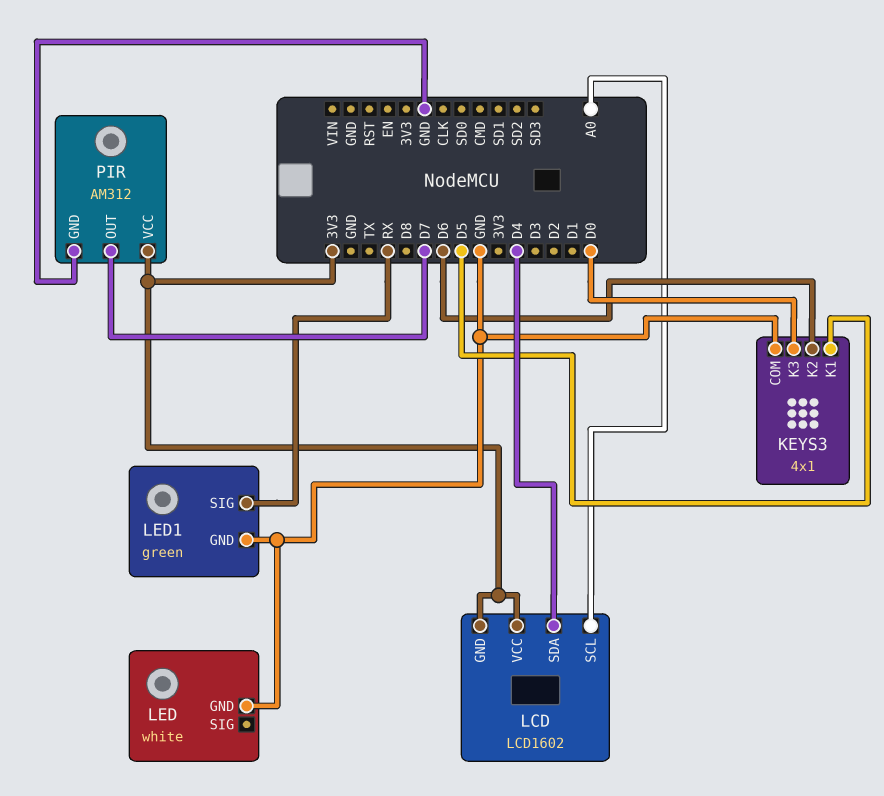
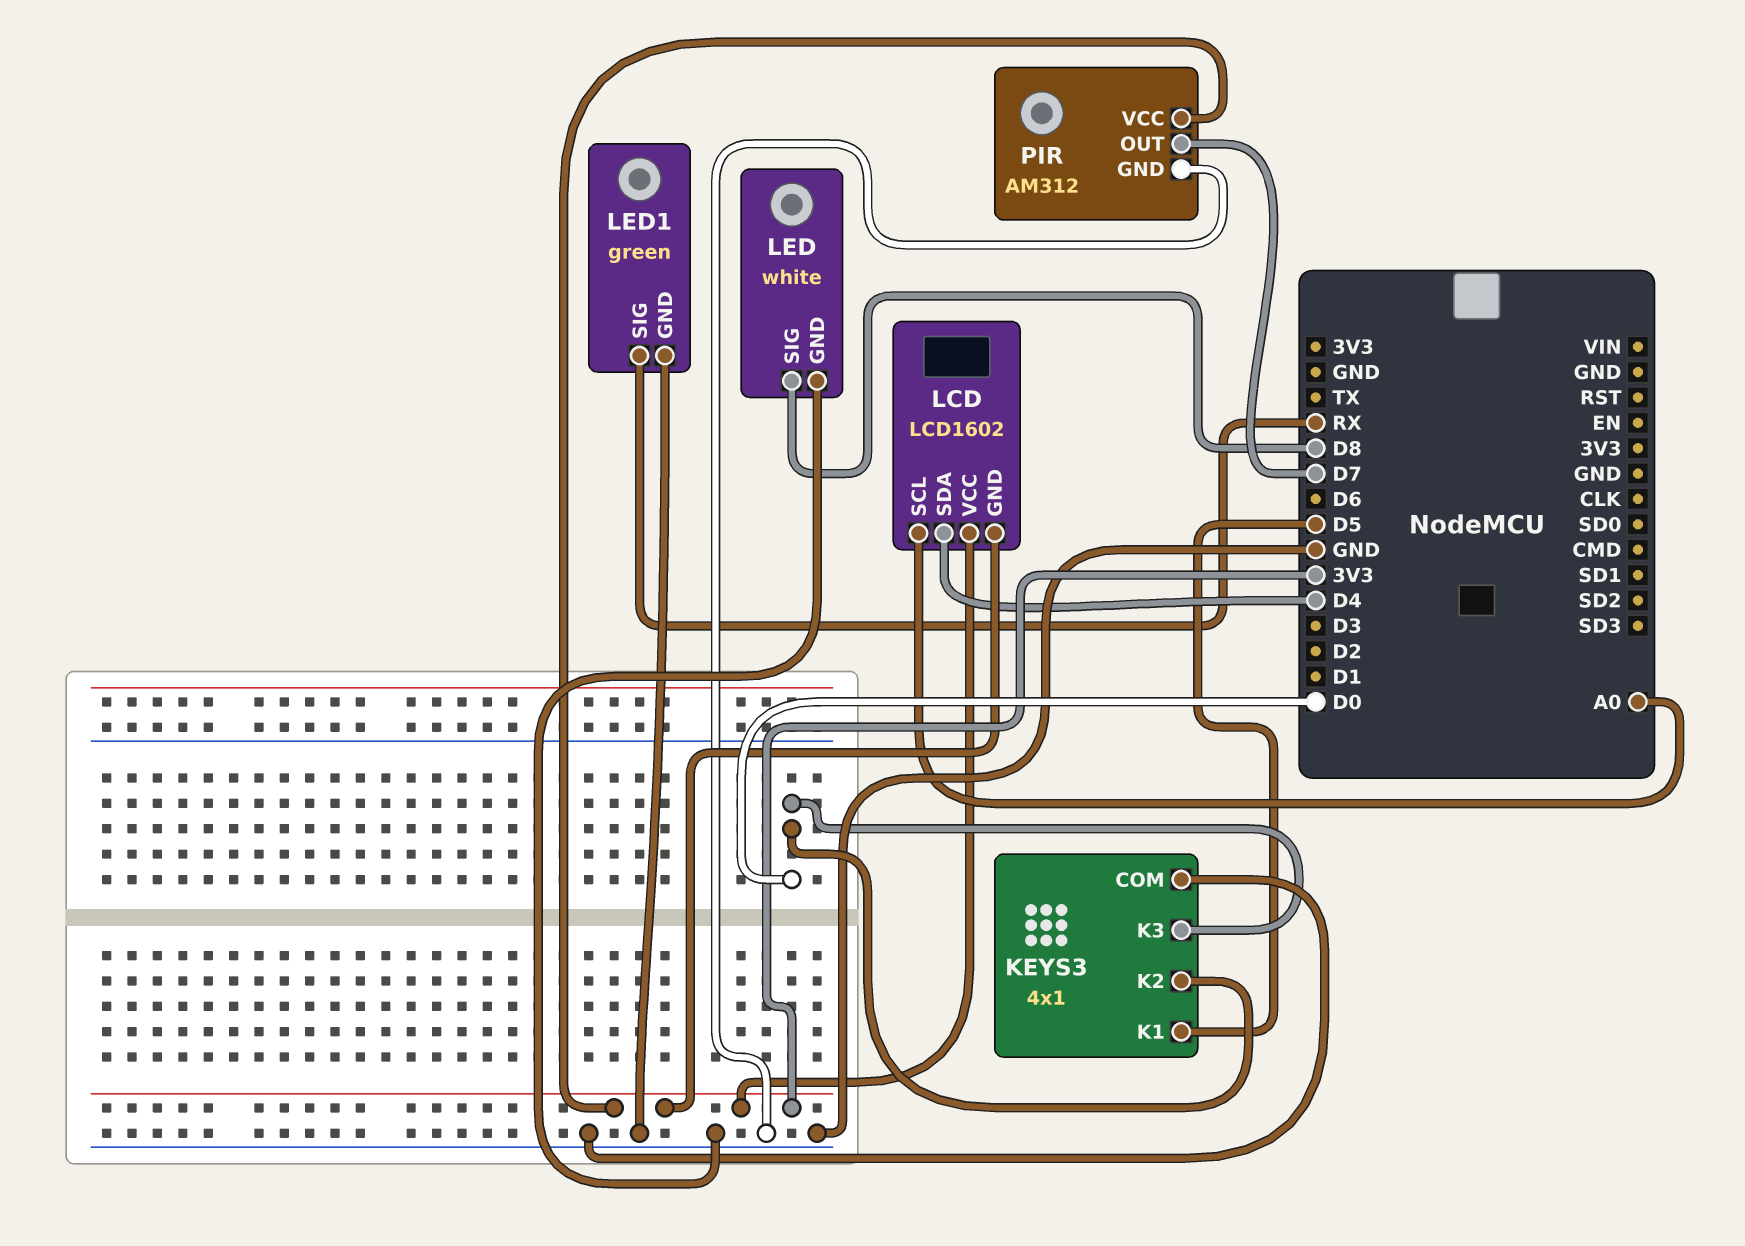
KEYS3 pin K2: D6 -> D0
LED pin SIG: none -> D8

